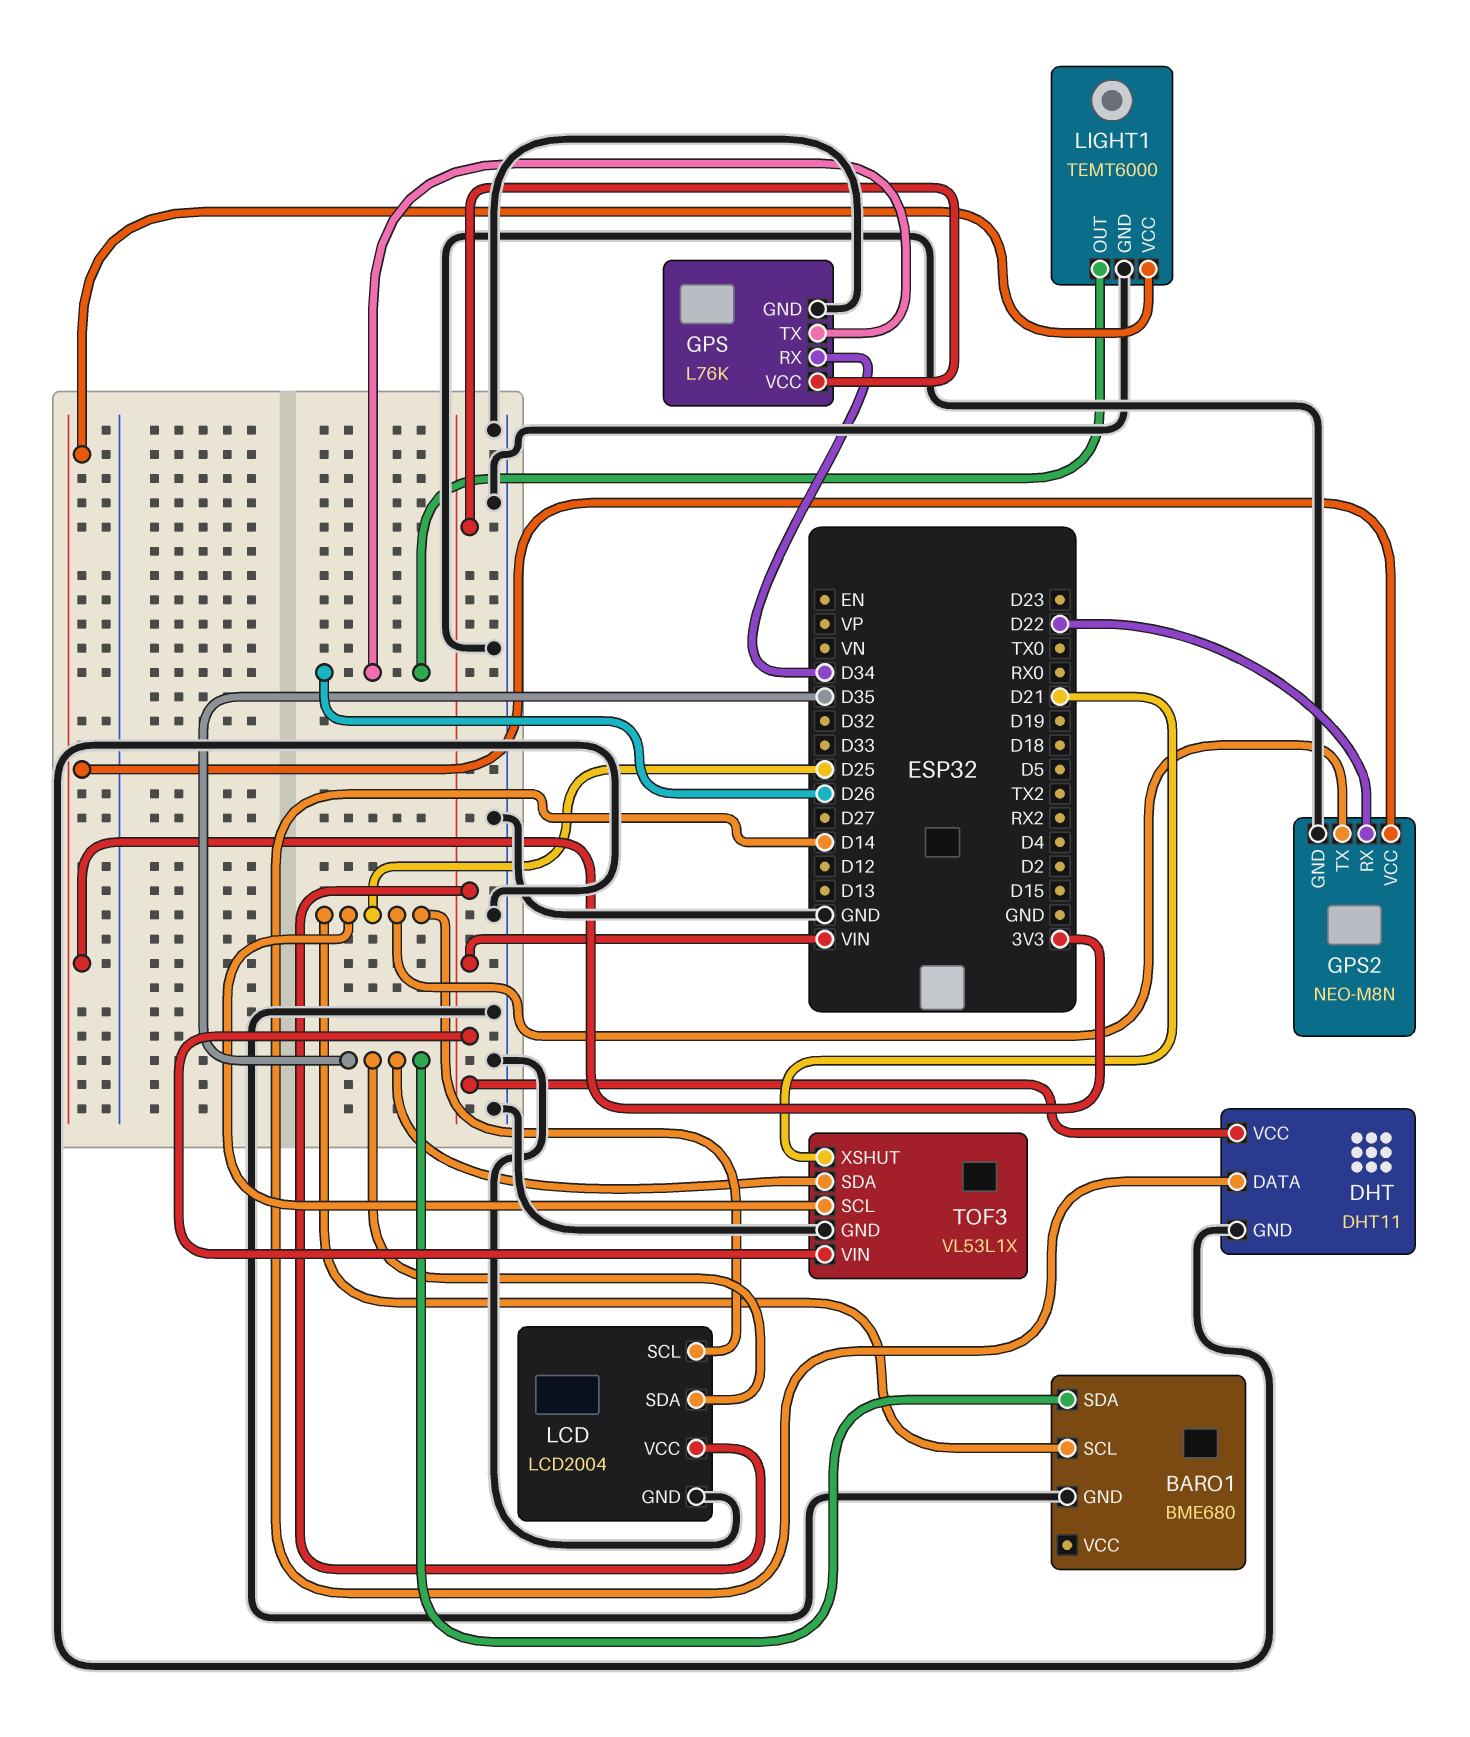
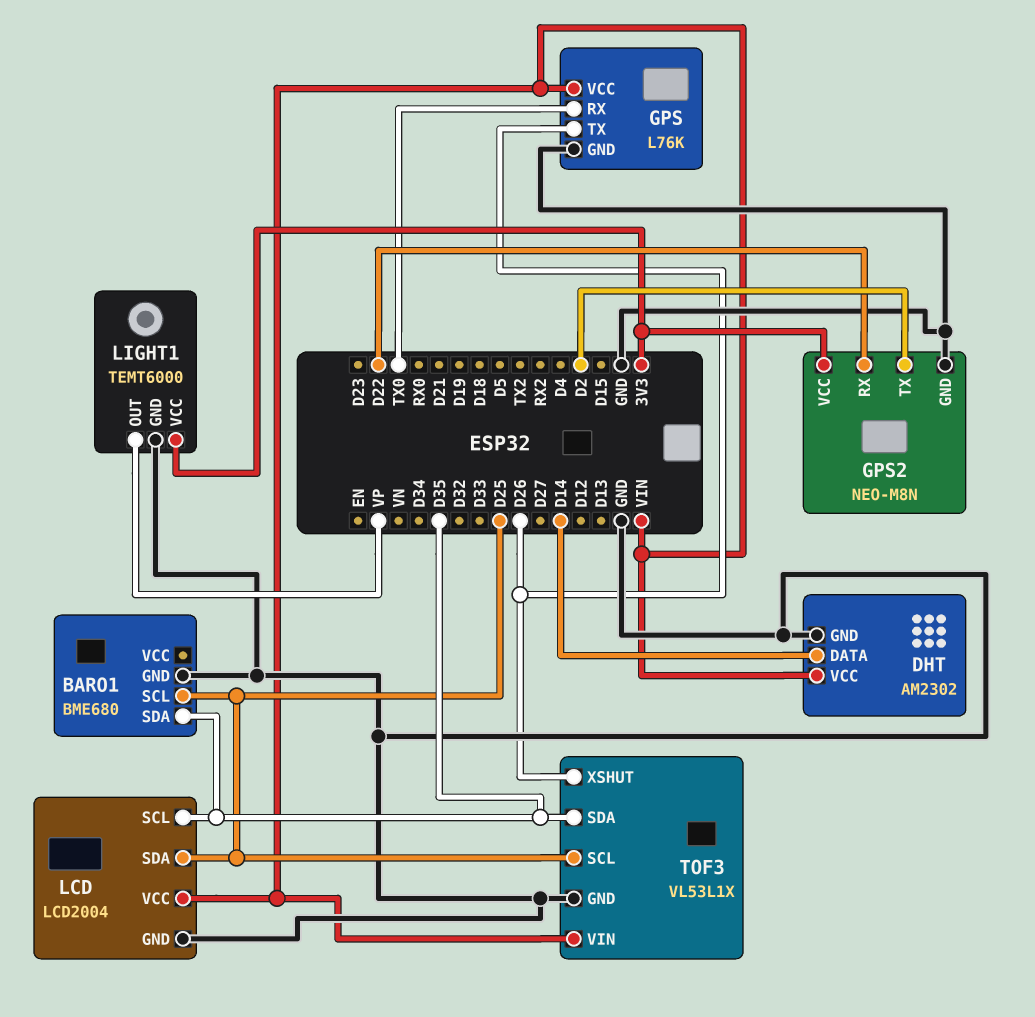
DHT: DHT11 -> AM2302
GPS pin RX: D34 -> TX0
GPS2 pin TX: D25 -> D2
LCD pin SCL: D25 -> D35
LCD pin SDA: D35 -> D25
LIGHT1 pin OUT: D26 -> VP
TOF3 pin XSHUT: D21 -> D26

